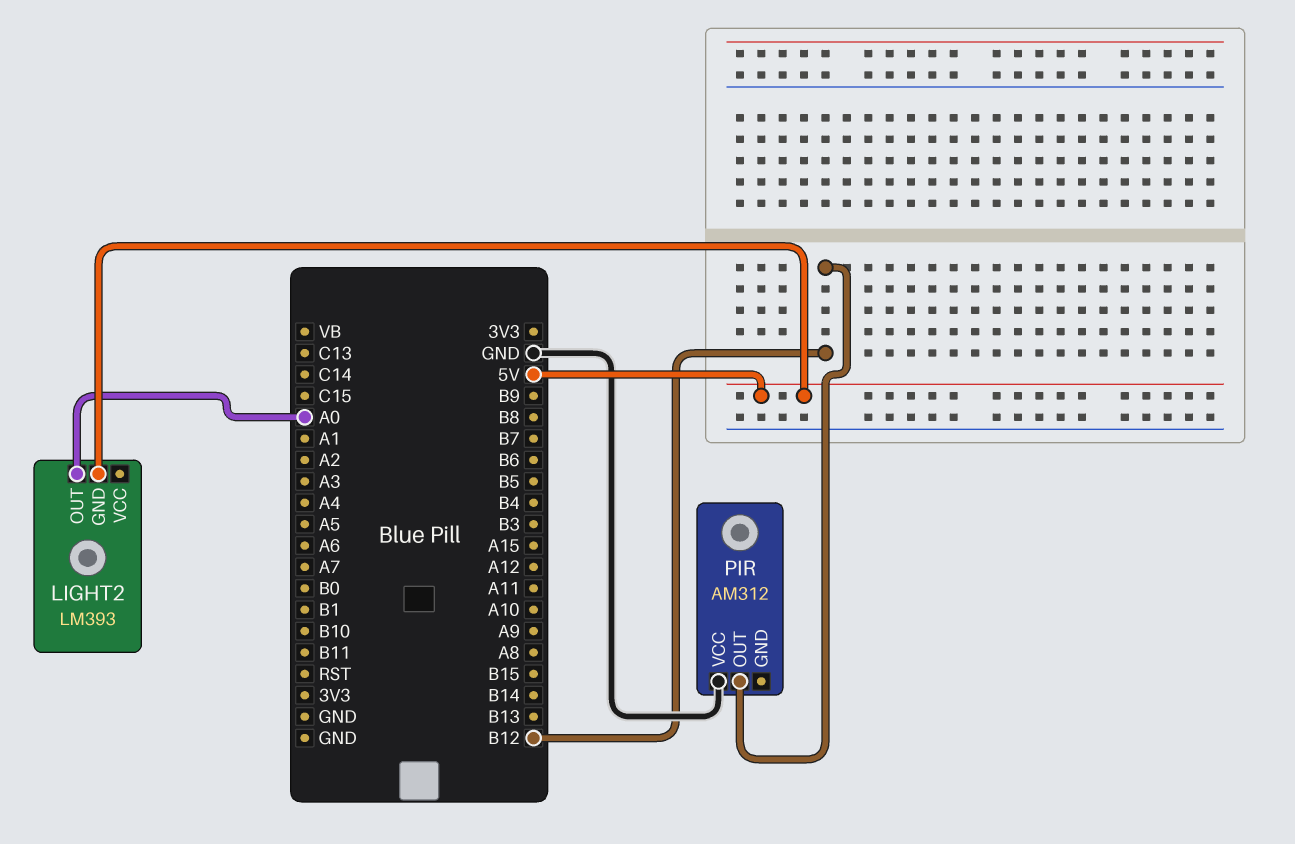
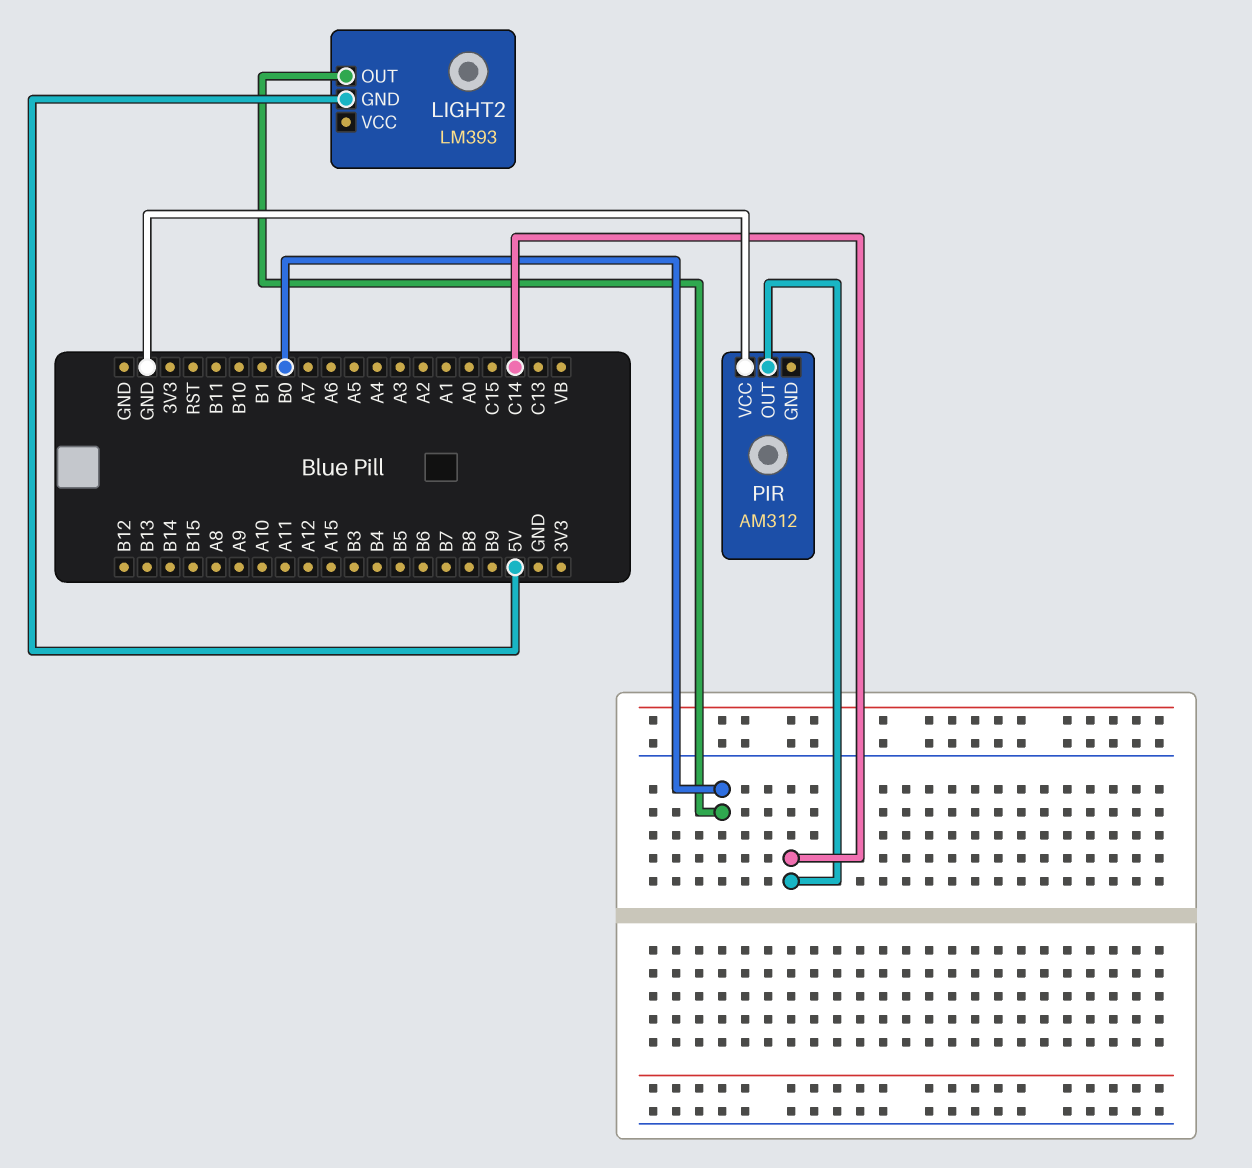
LIGHT2 pin OUT: A0 -> B0
PIR pin OUT: B12 -> C14

